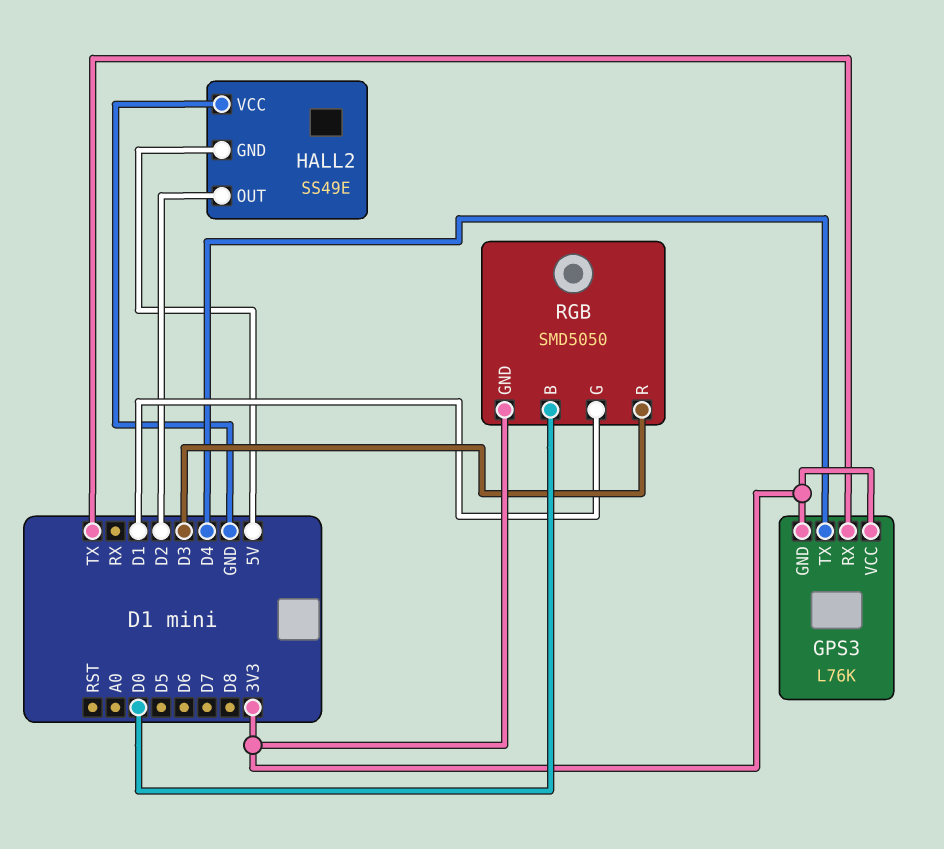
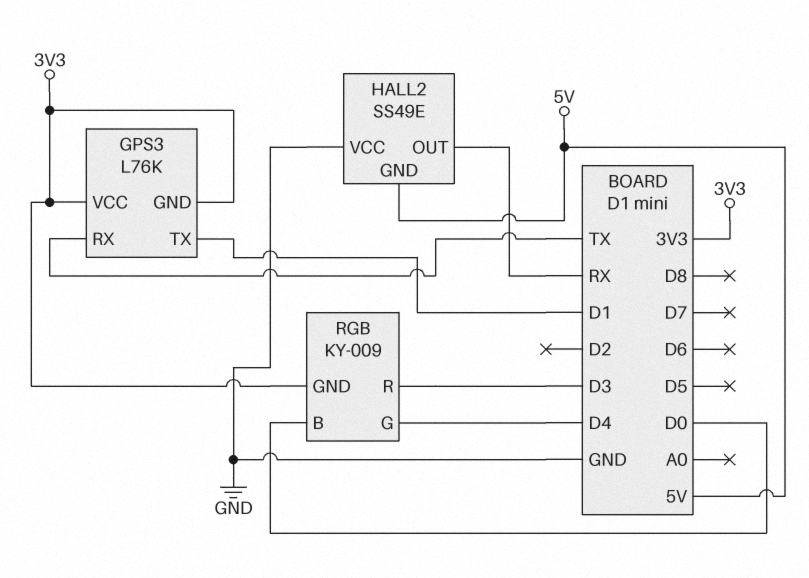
GPS3 pin TX: D4 -> D1
HALL2 pin OUT: D2 -> RX
RGB: SMD5050 -> KY-009
RGB pin G: D1 -> D4

